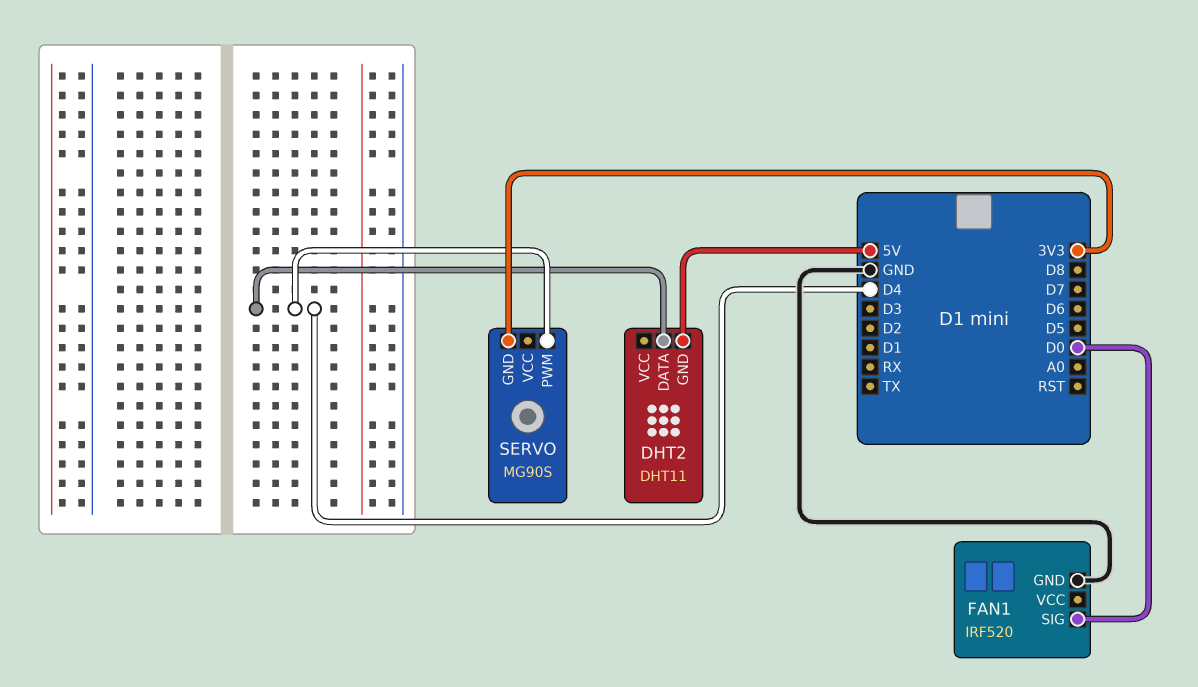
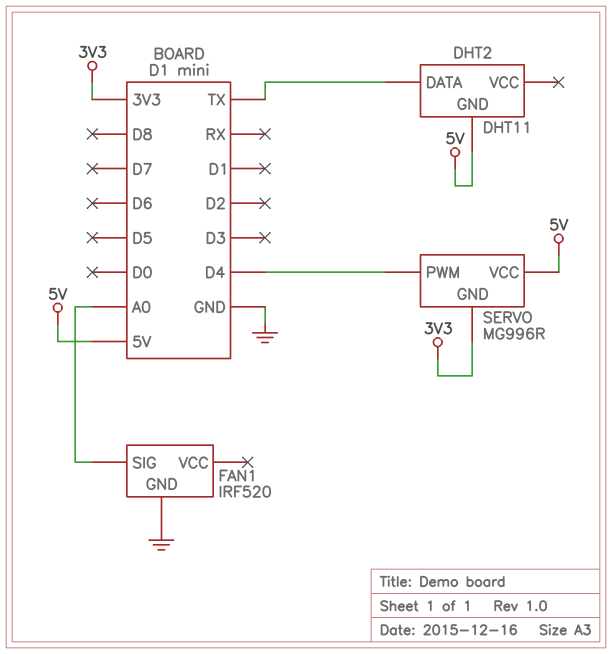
DHT2 pin DATA: D4 -> TX
FAN1 pin SIG: D0 -> A0
SERVO: MG90S -> MG996R
SERVO pin VCC: none -> 5V

